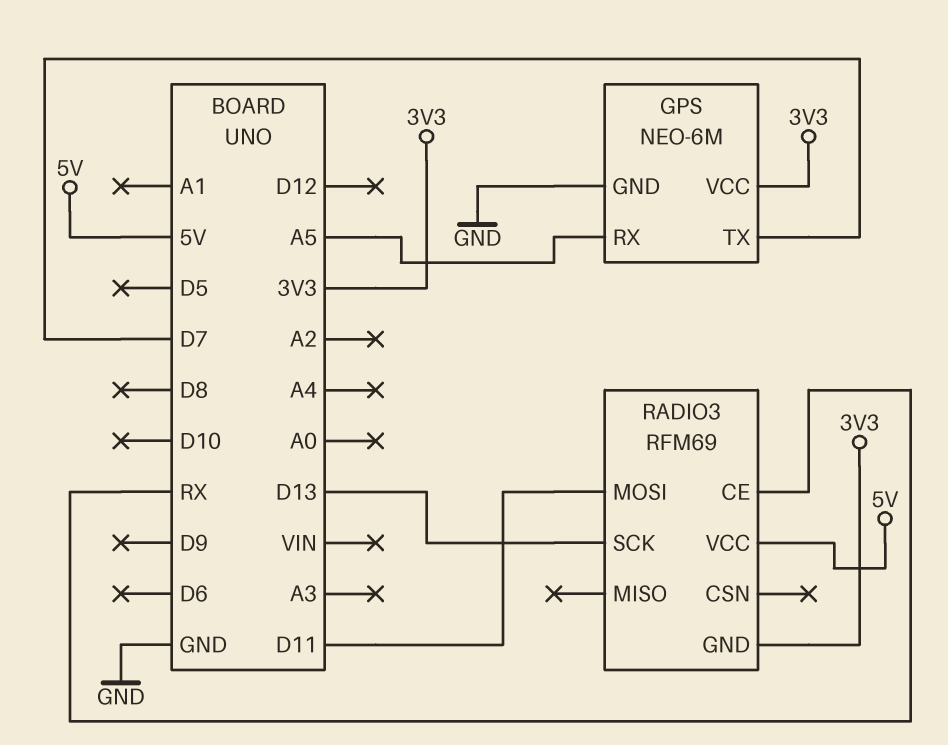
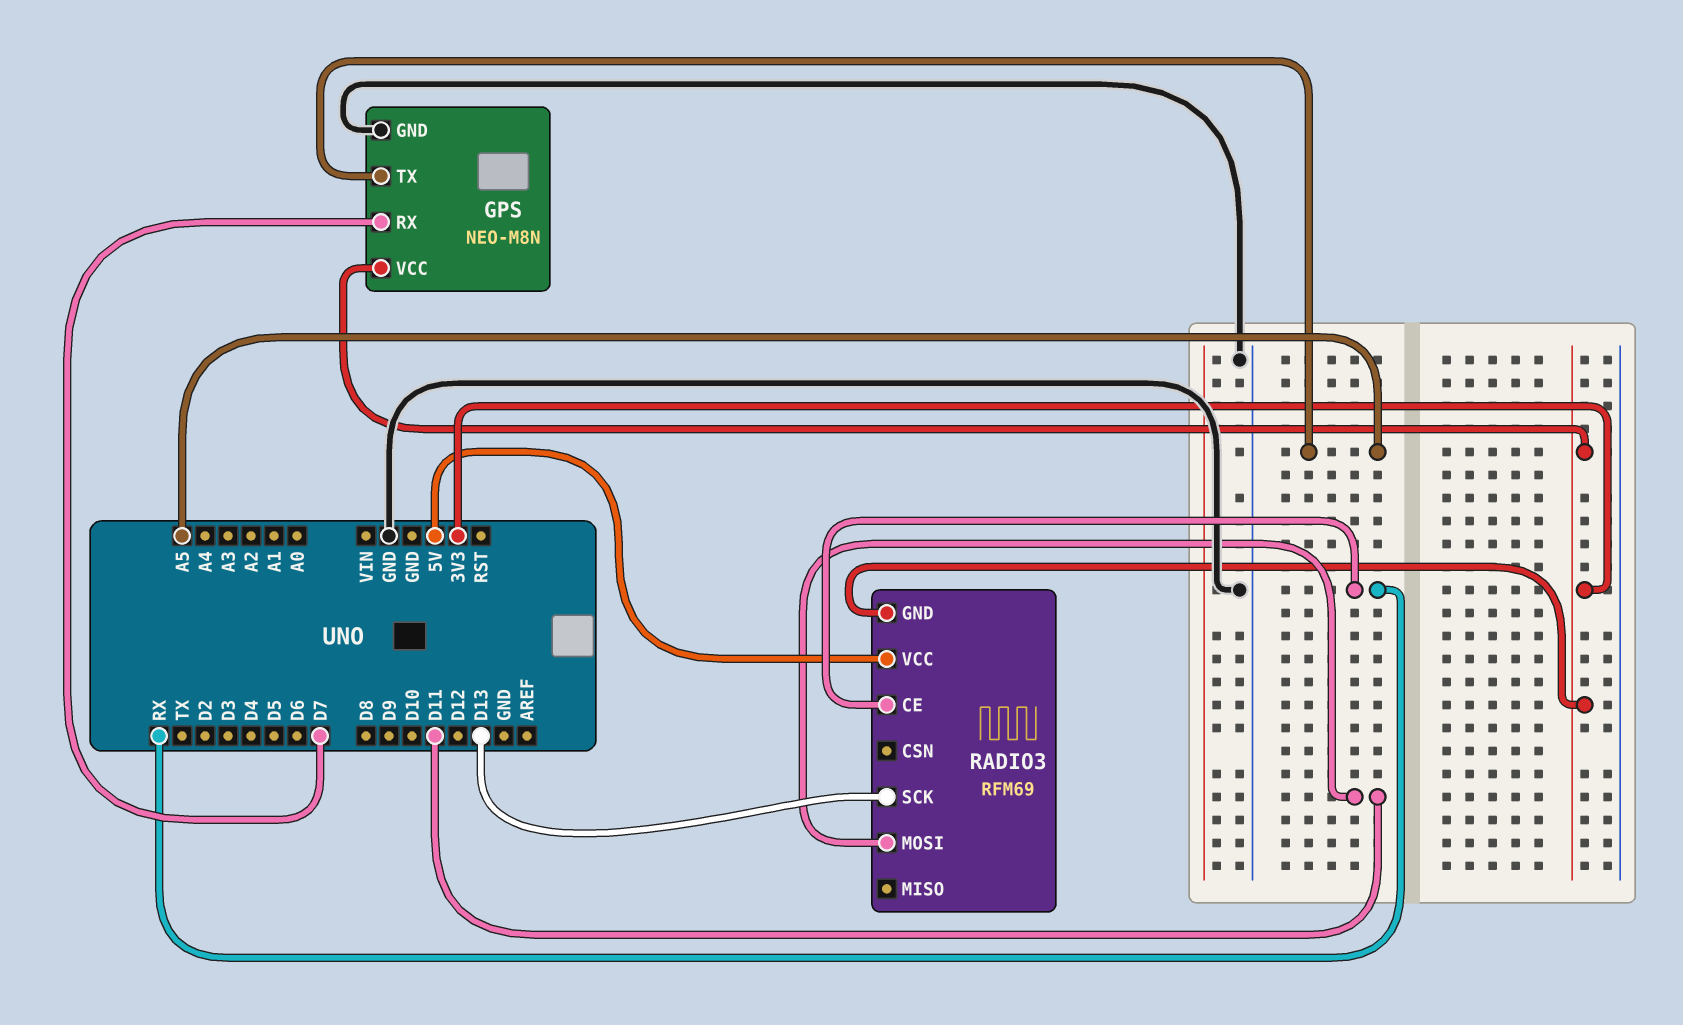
GPS: NEO-6M -> NEO-M8N
GPS pin RX: A5 -> D7
GPS pin TX: D7 -> A5

